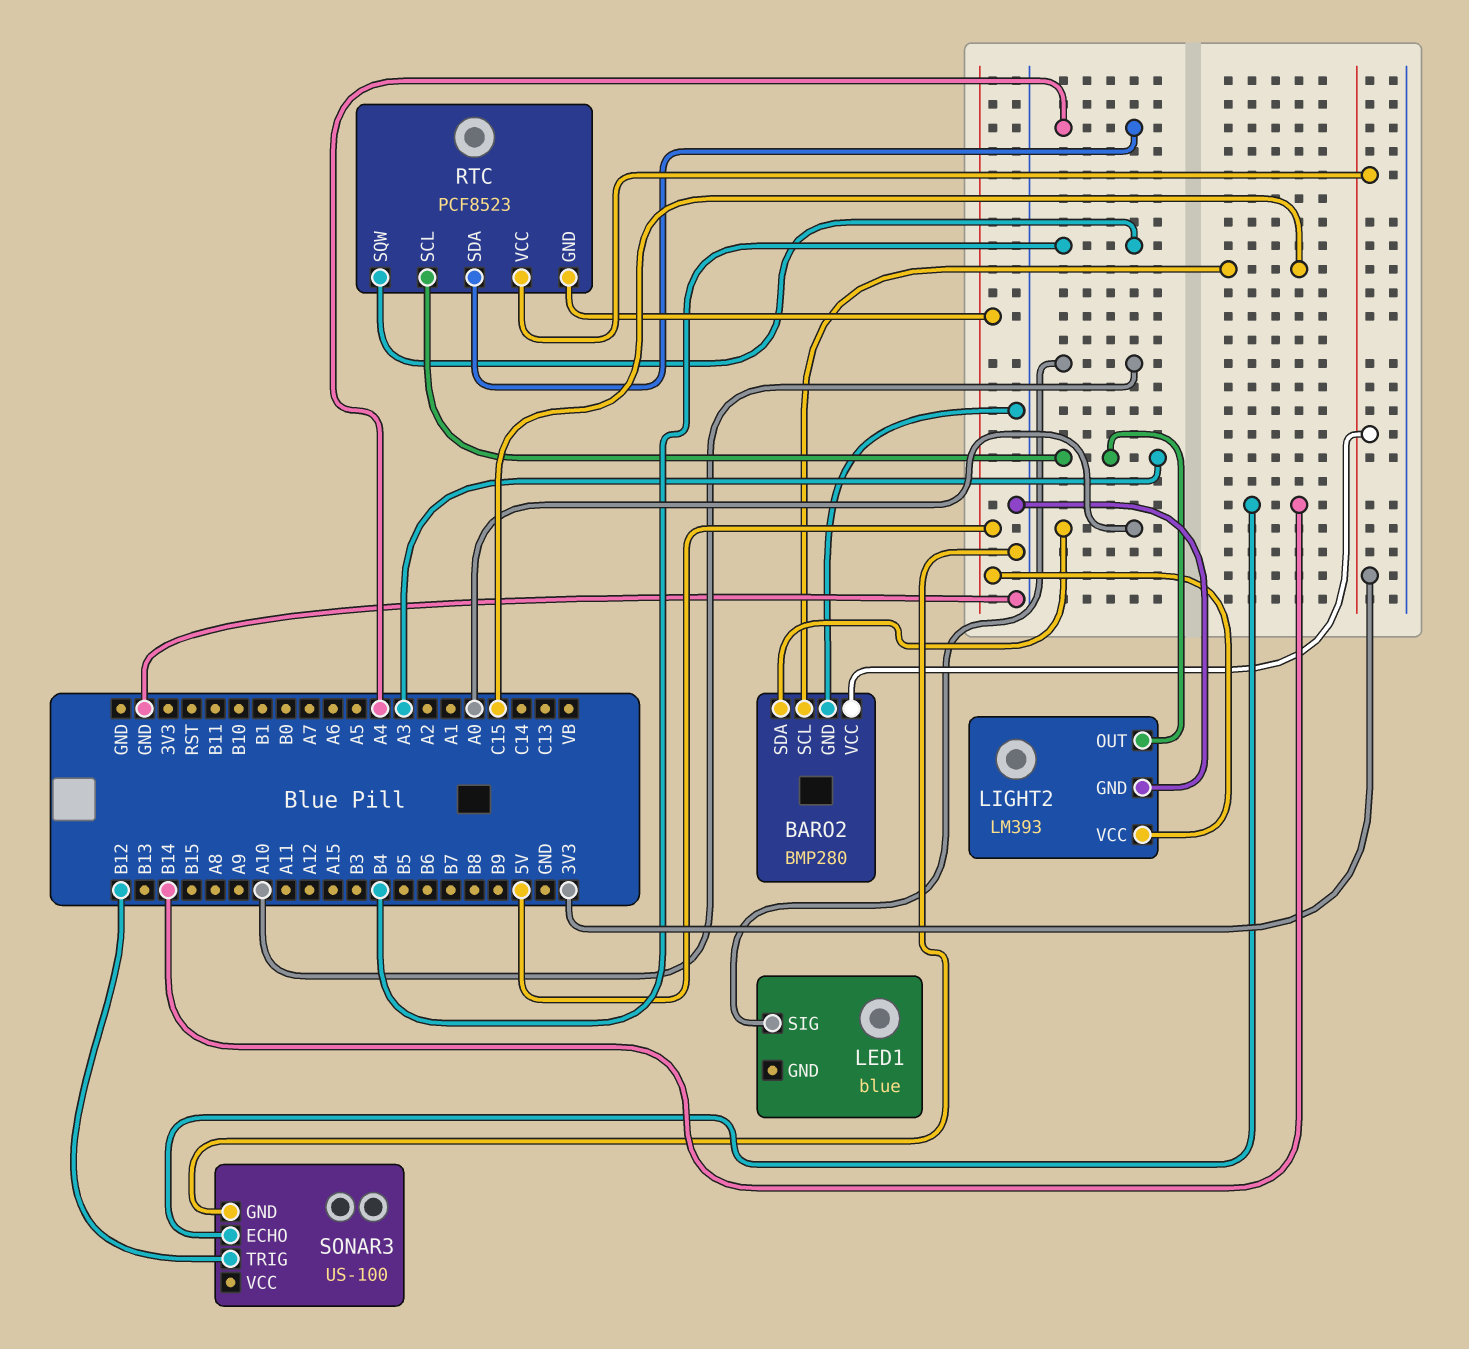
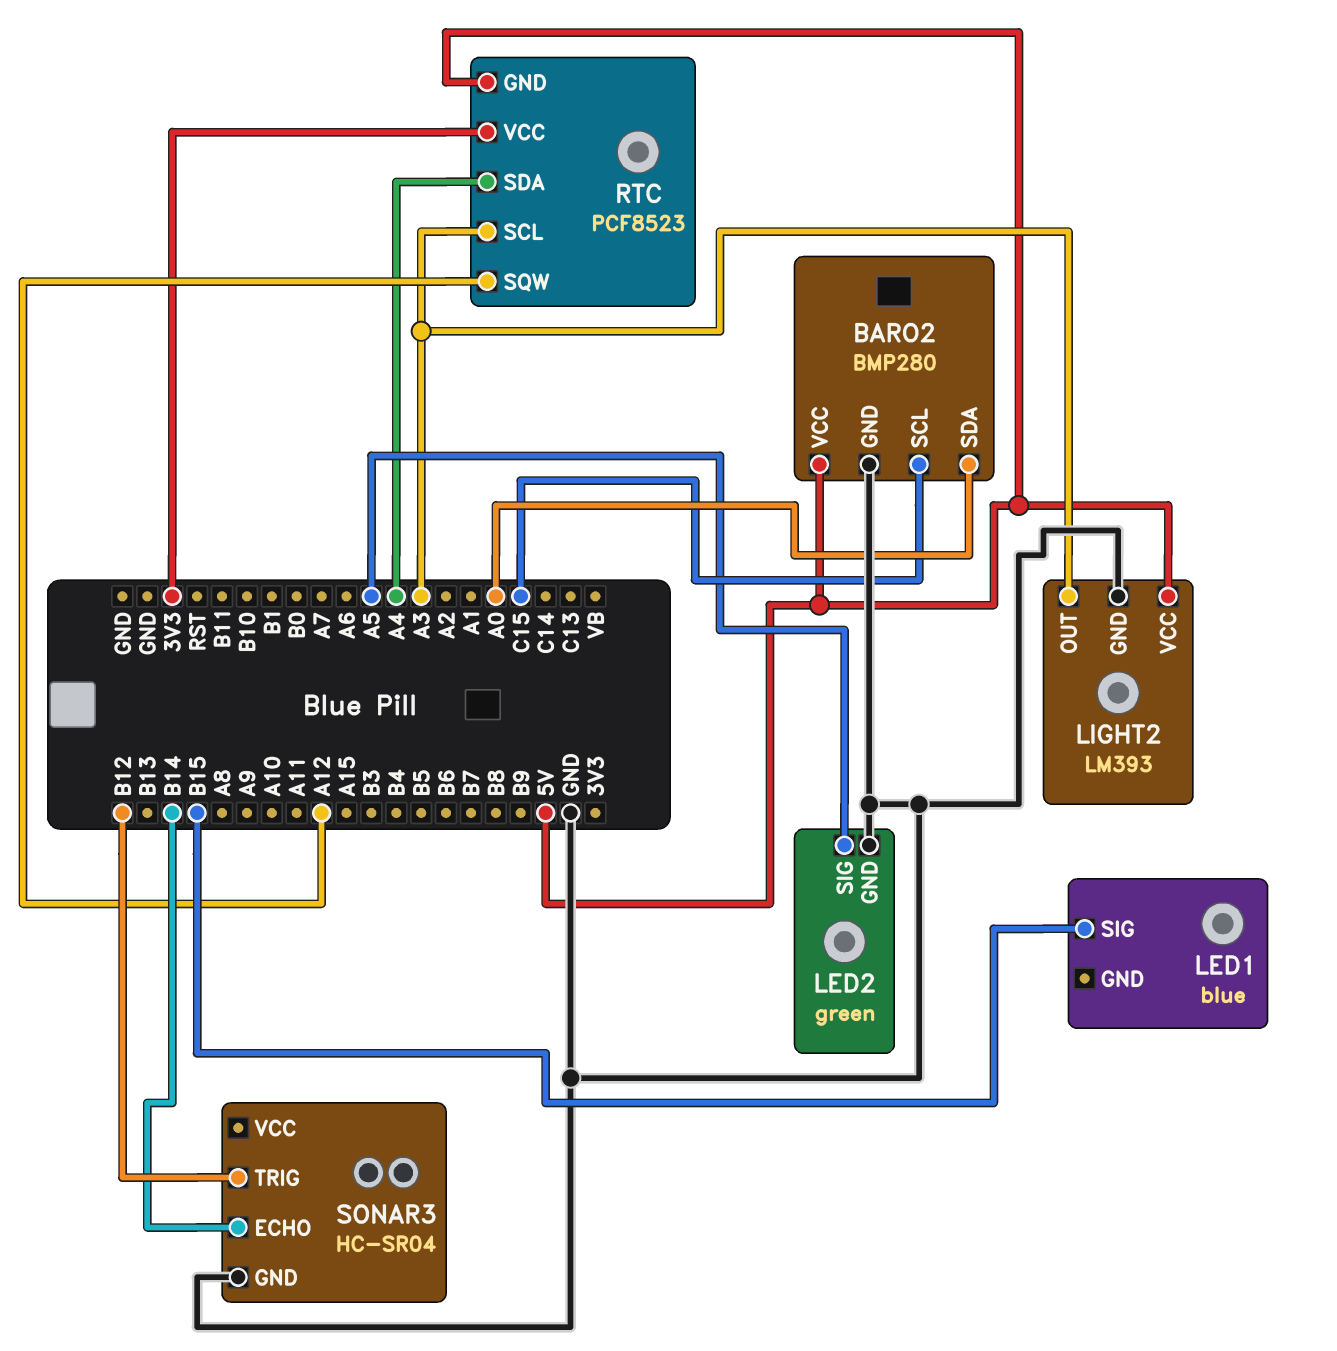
BARO2 pin VCC: 3V3 -> 5V
LED1 pin SIG: A10 -> B15
LED2: none -> green
LED2 pin GND: none -> GND
LED2 pin SIG: none -> A5
RTC pin SQW: B4 -> A12
SONAR3: US-100 -> HC-SR04

